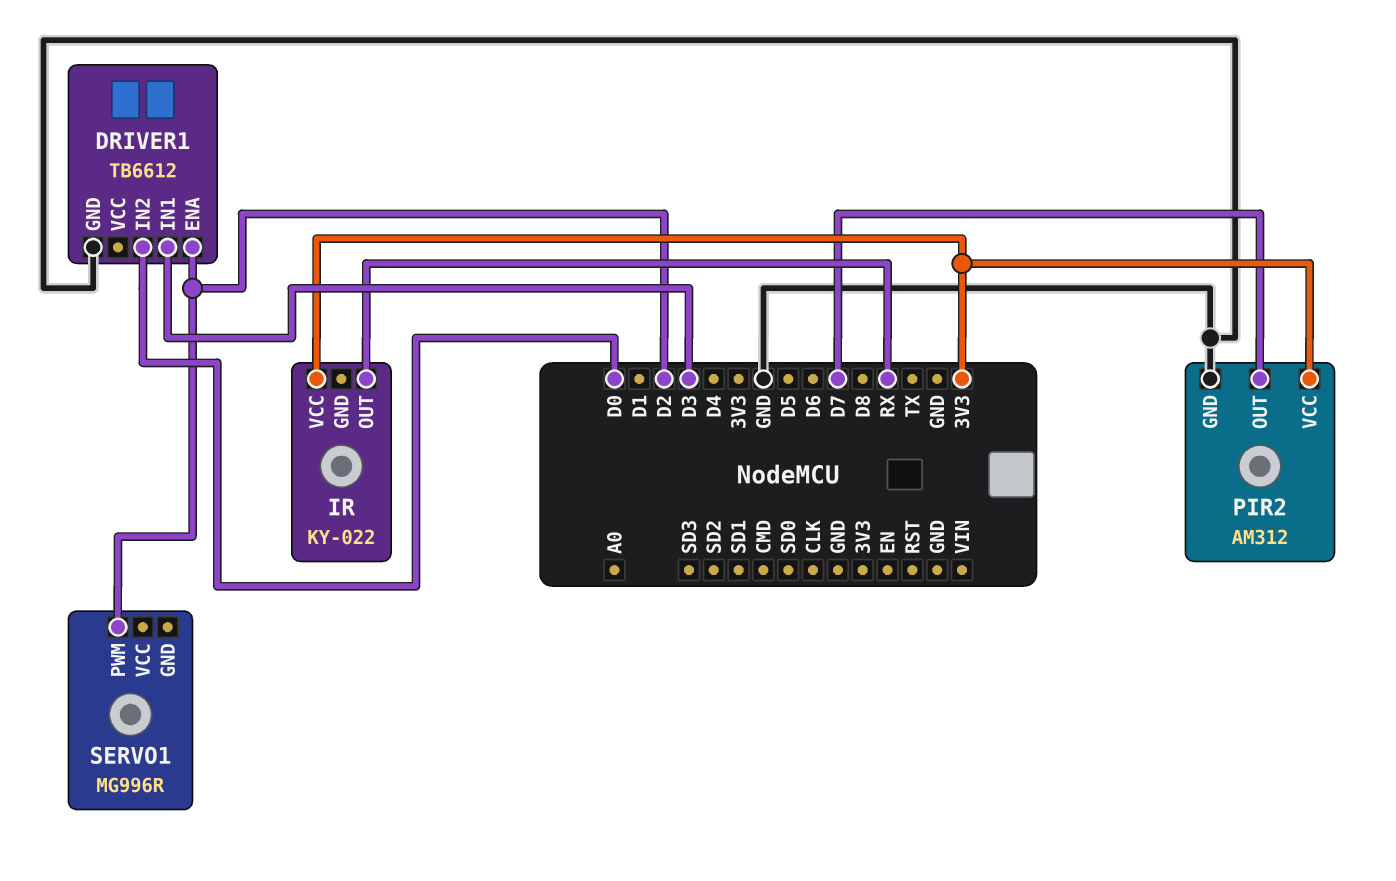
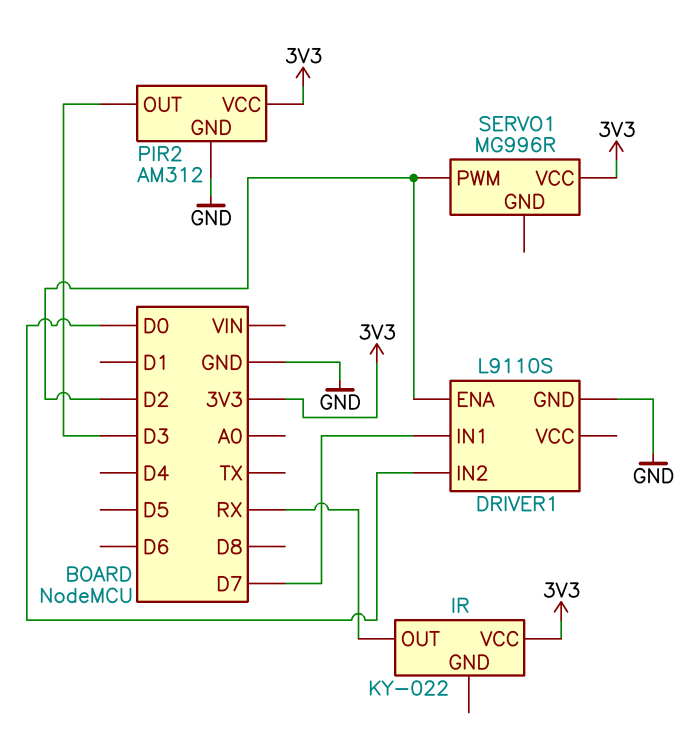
DRIVER1: TB6612 -> L9110S
DRIVER1 pin IN1: D3 -> D7
PIR2 pin OUT: D7 -> D3
SERVO1 pin VCC: none -> 3V3

